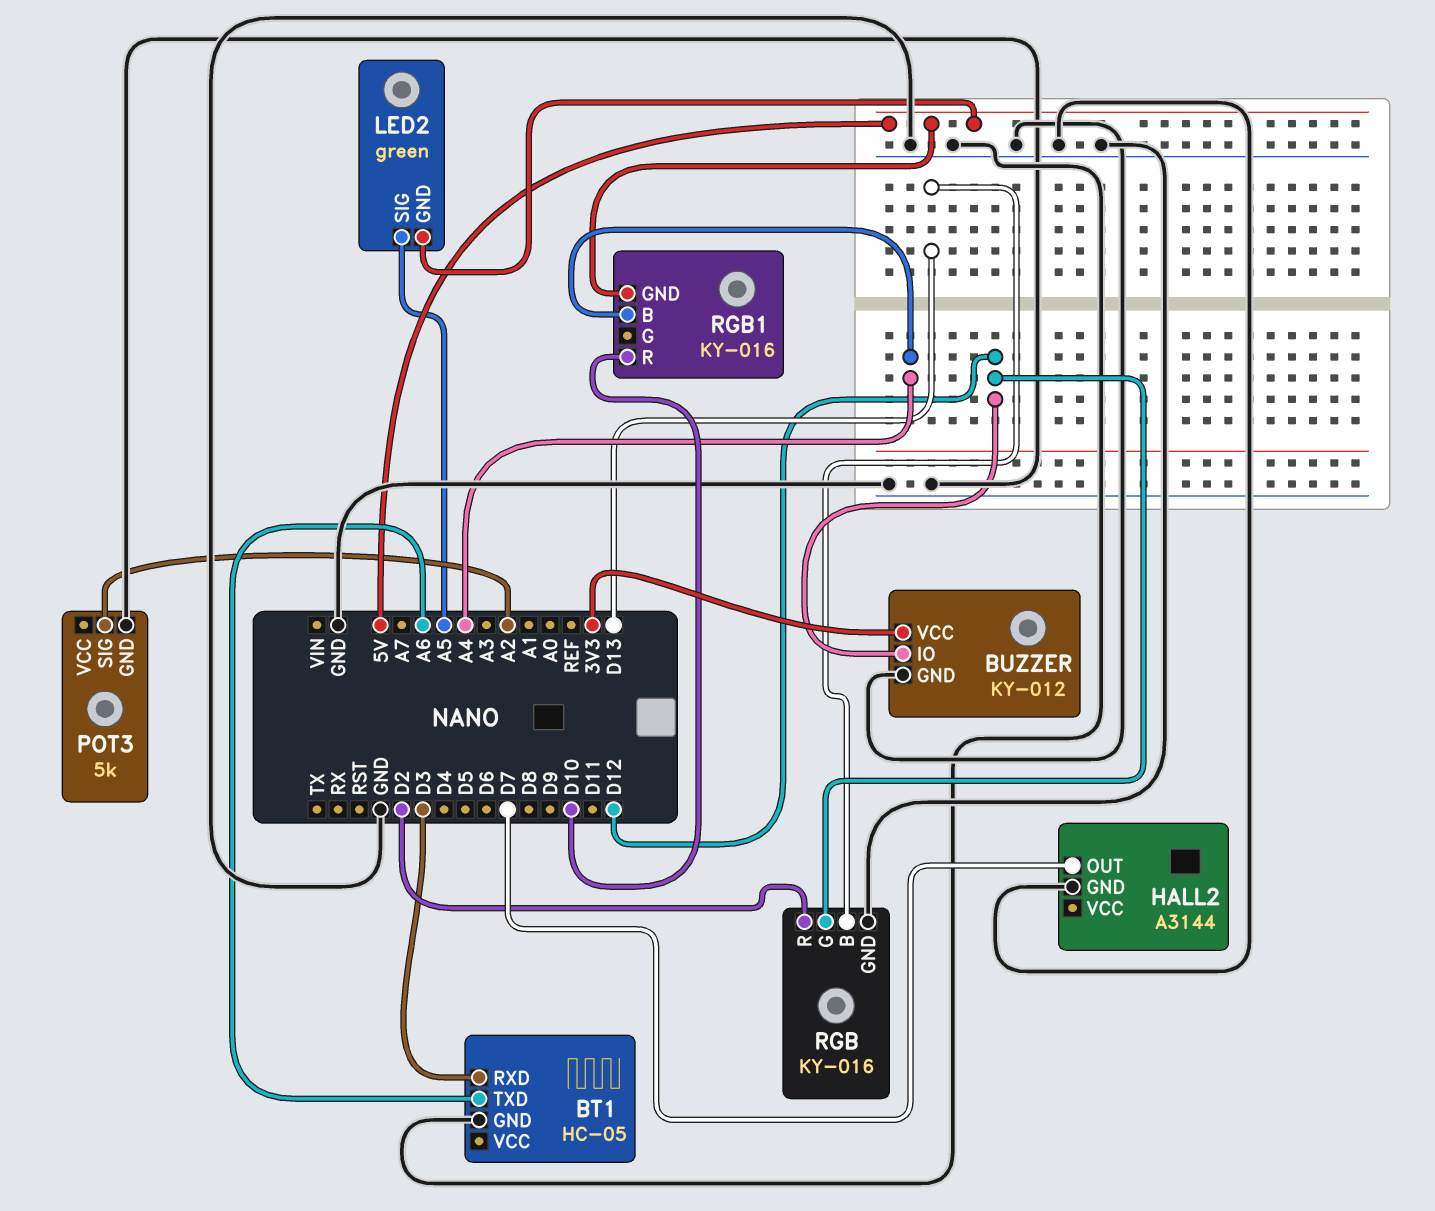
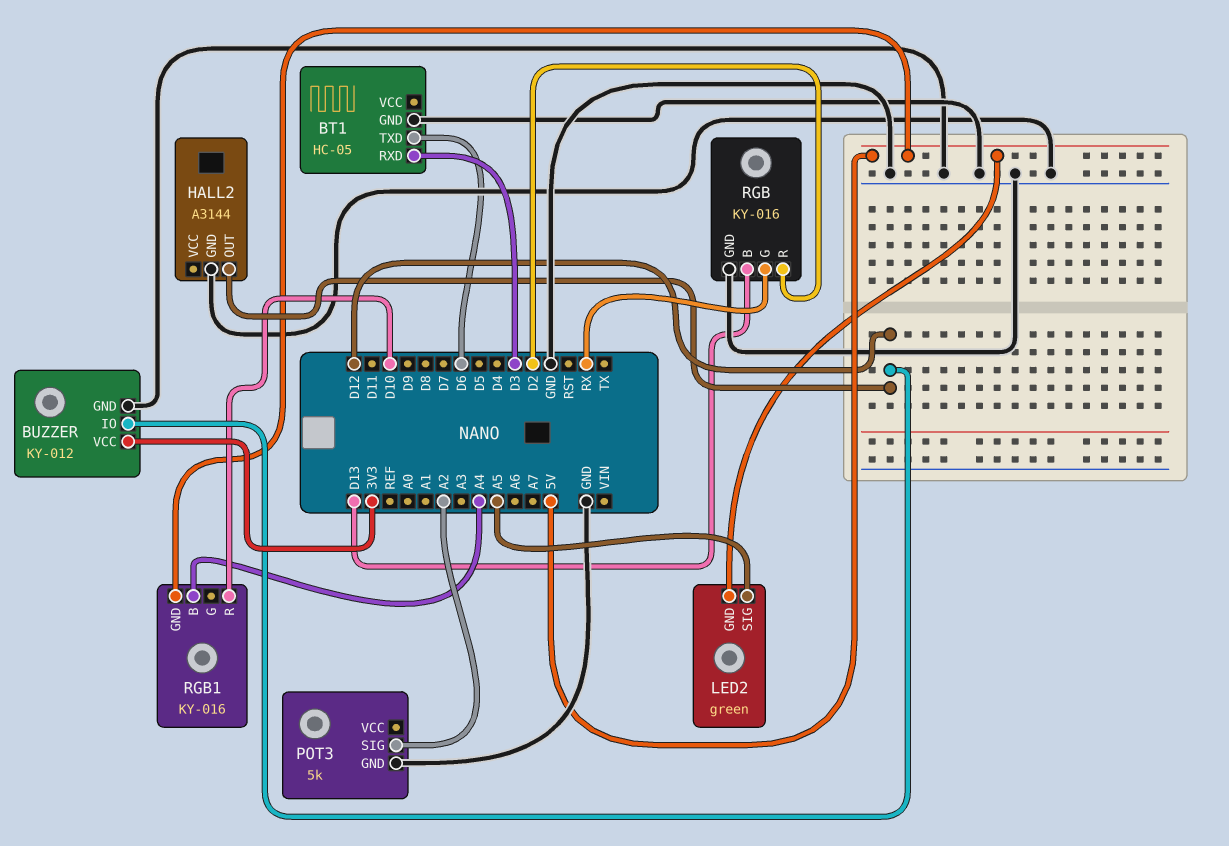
BT1 pin TXD: A6 -> D6
HALL2 pin OUT: D7 -> D12
RGB pin G: D12 -> RX

